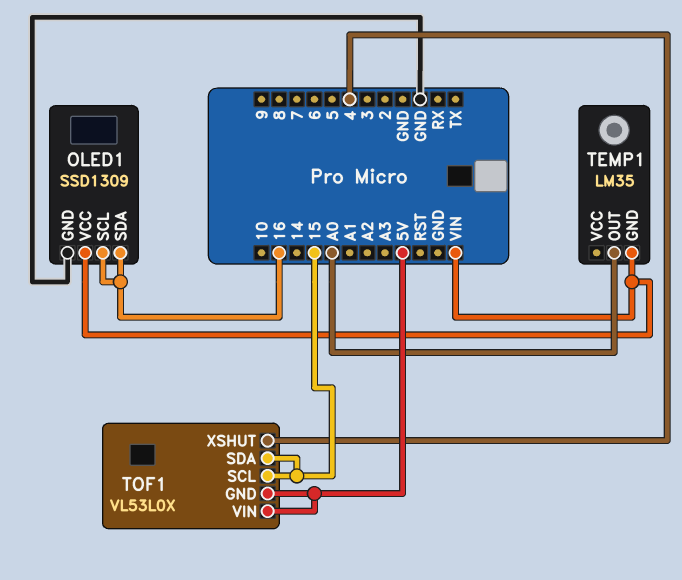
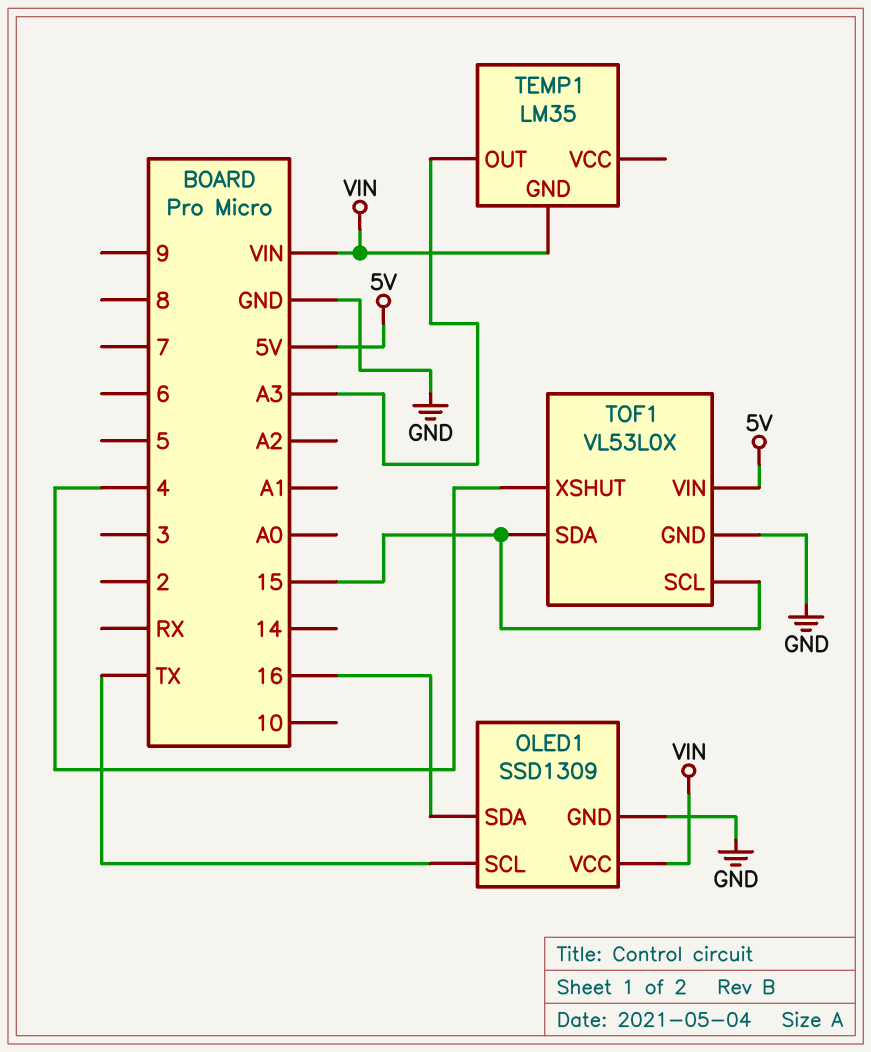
OLED1 pin SCL: 16 -> TX
TEMP1 pin OUT: A0 -> A3
TOF1 pin GND: 5V -> GND

